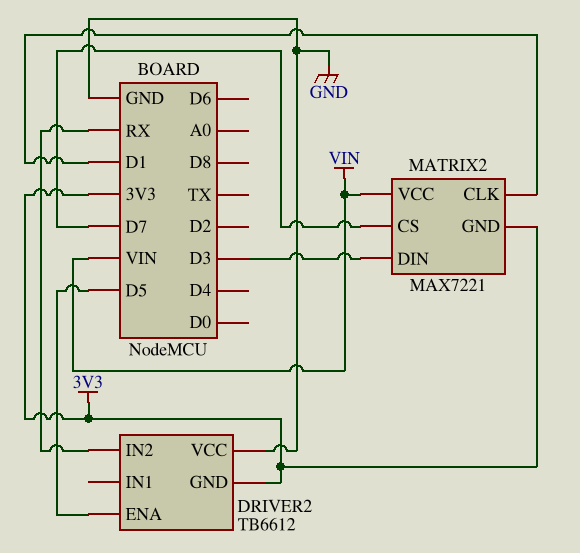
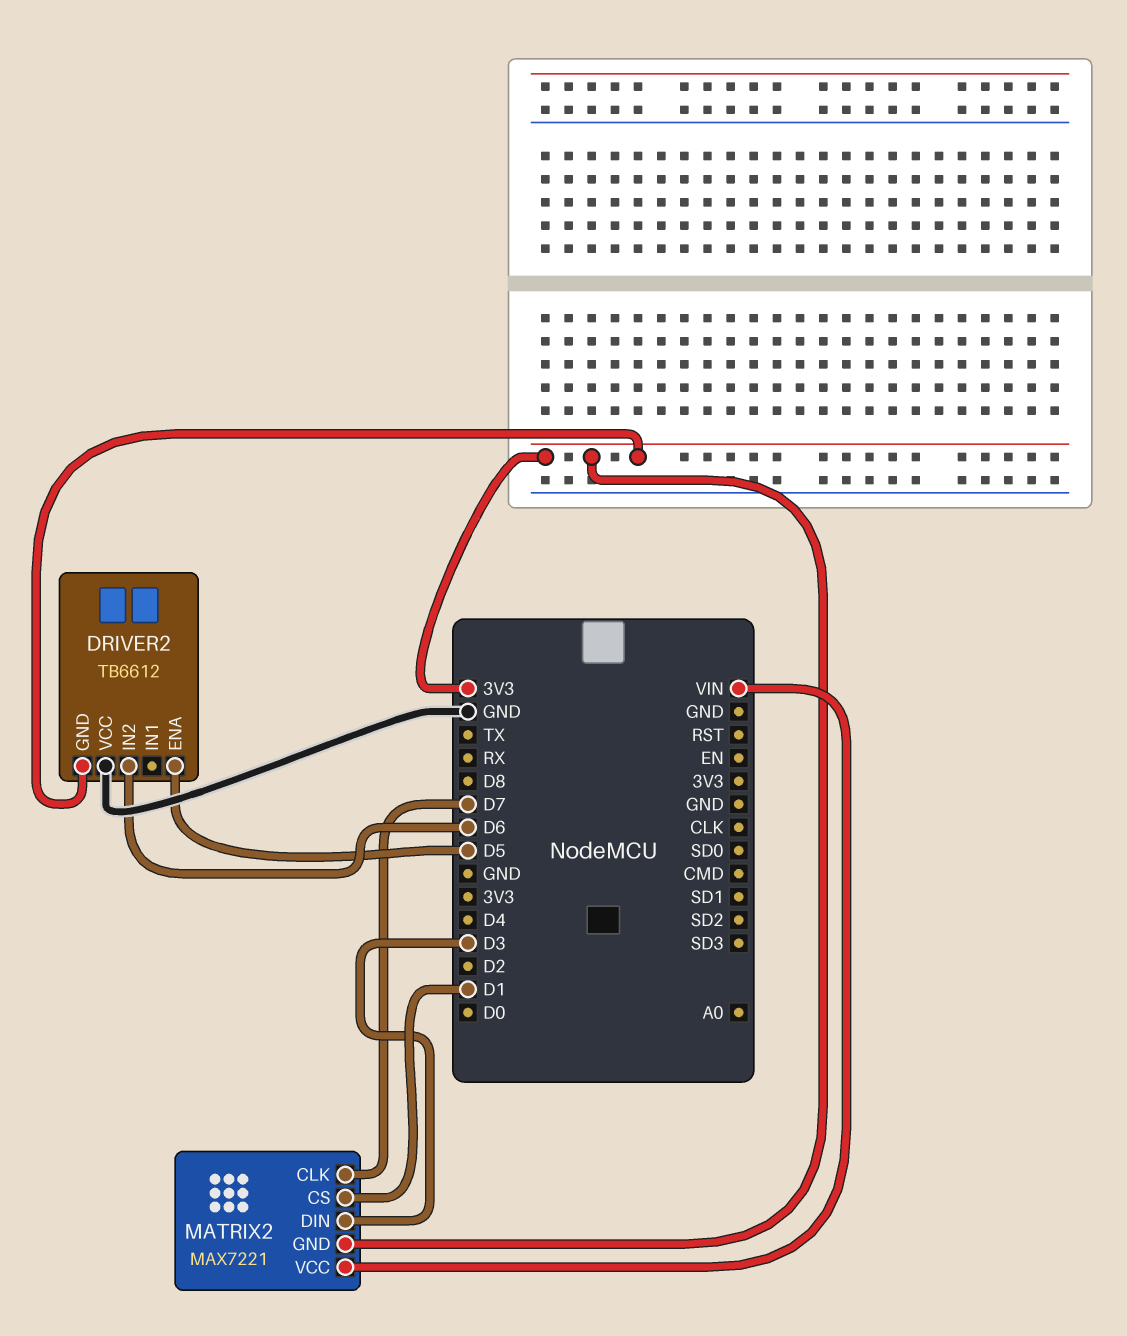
DRIVER2 pin IN2: RX -> D6
MATRIX2 pin CLK: D1 -> D7
MATRIX2 pin CS: D7 -> D1

